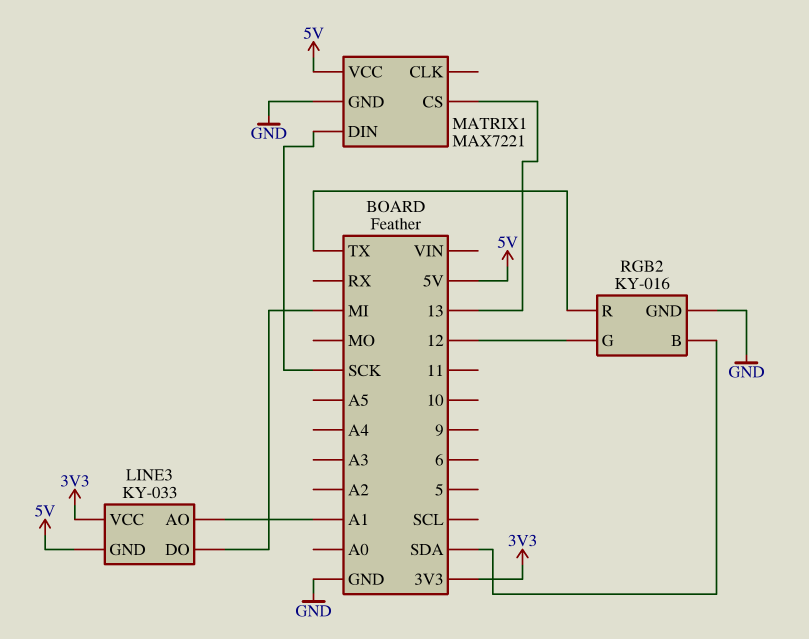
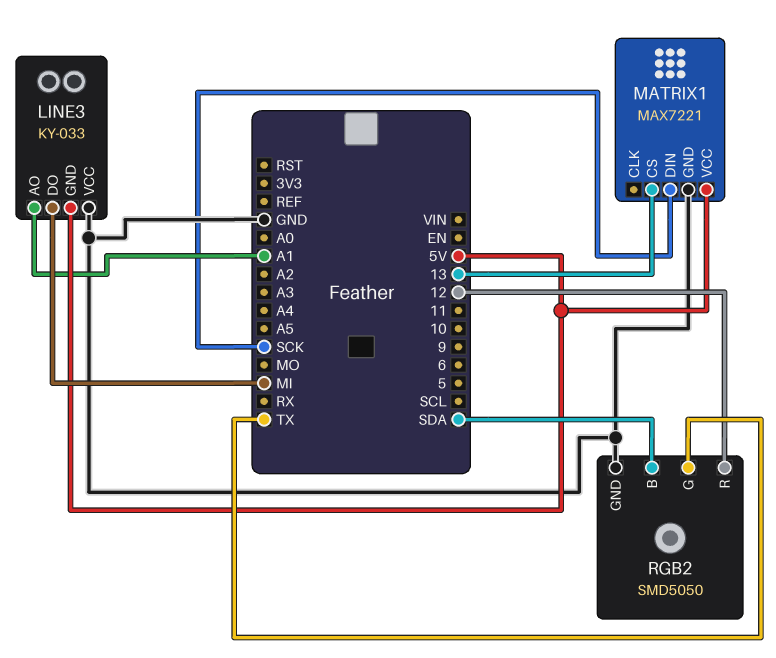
LINE3 pin VCC: 3V3 -> GND
RGB2: KY-016 -> SMD5050
RGB2 pin G: 12 -> TX
RGB2 pin R: TX -> 12

